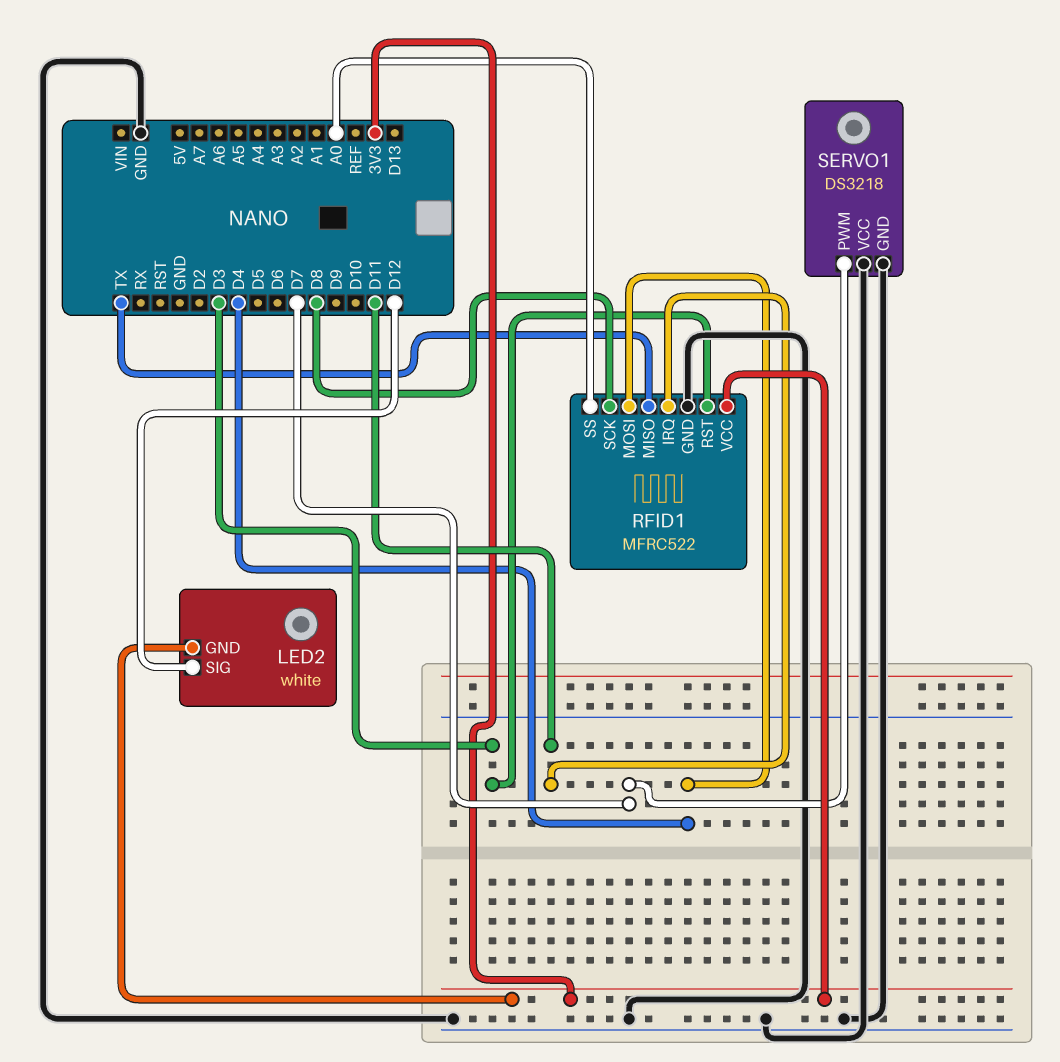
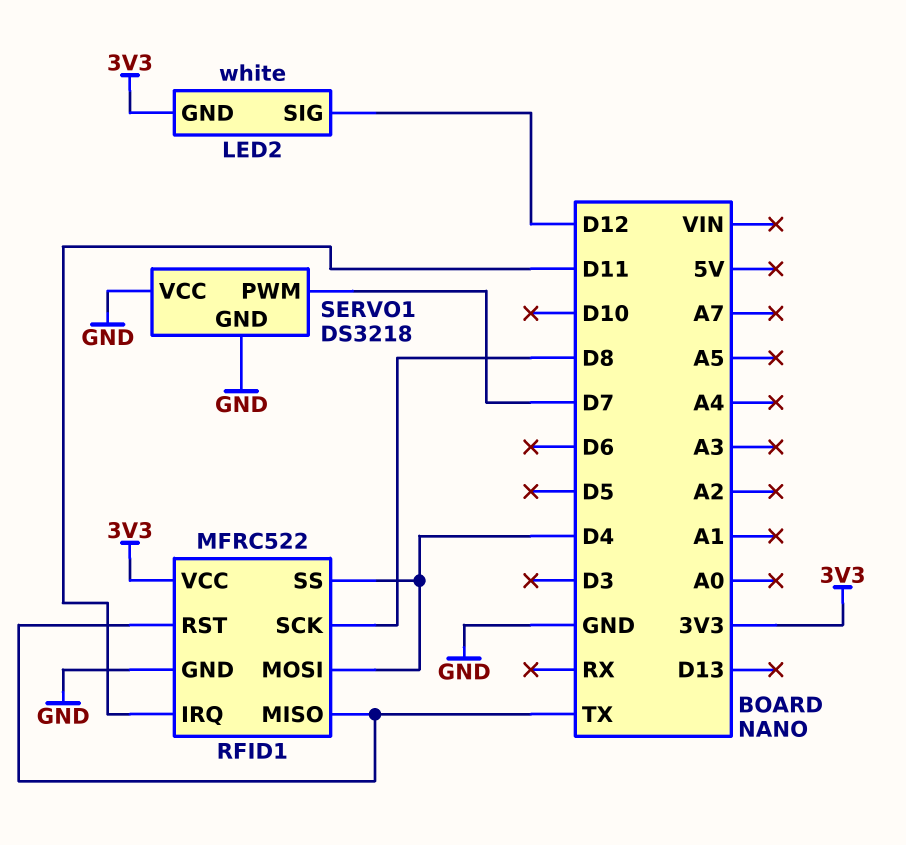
RFID1 pin RST: D3 -> TX
RFID1 pin SS: A0 -> D4

